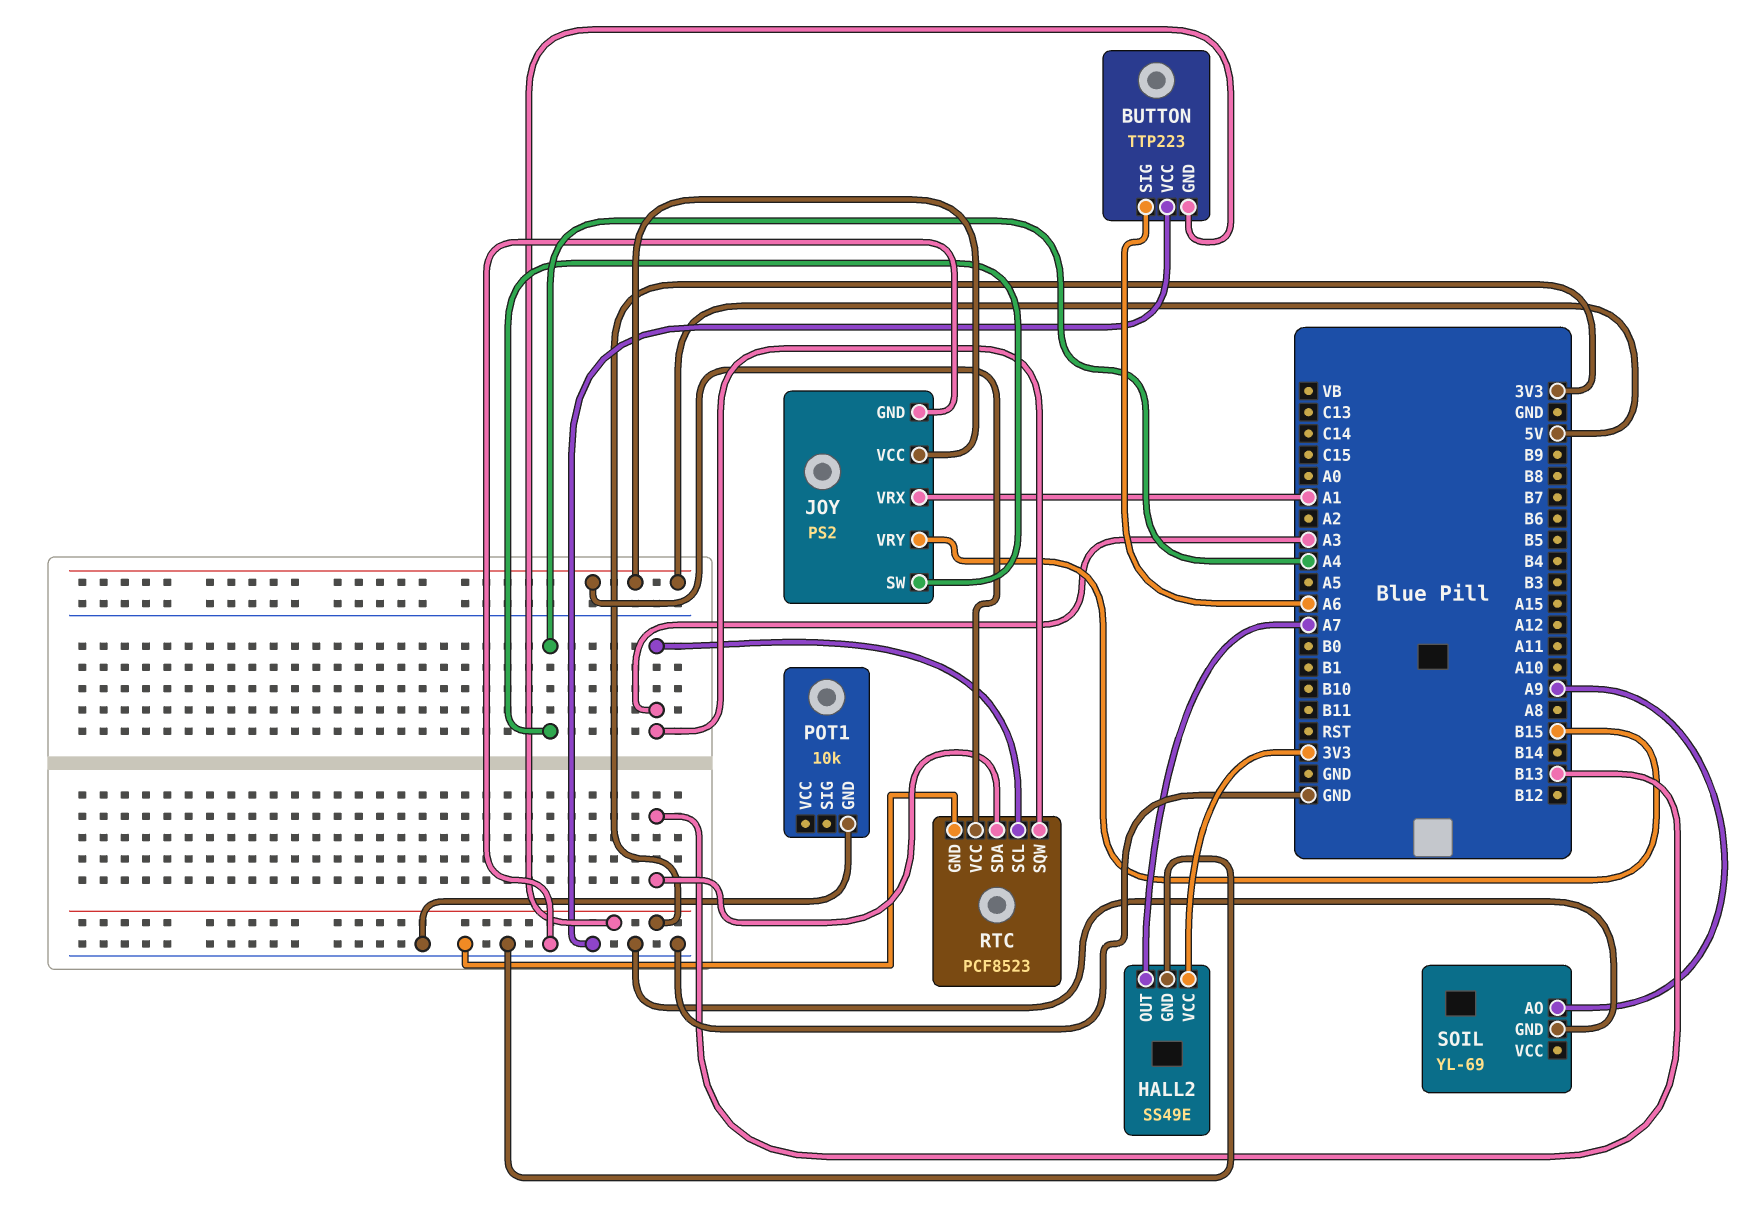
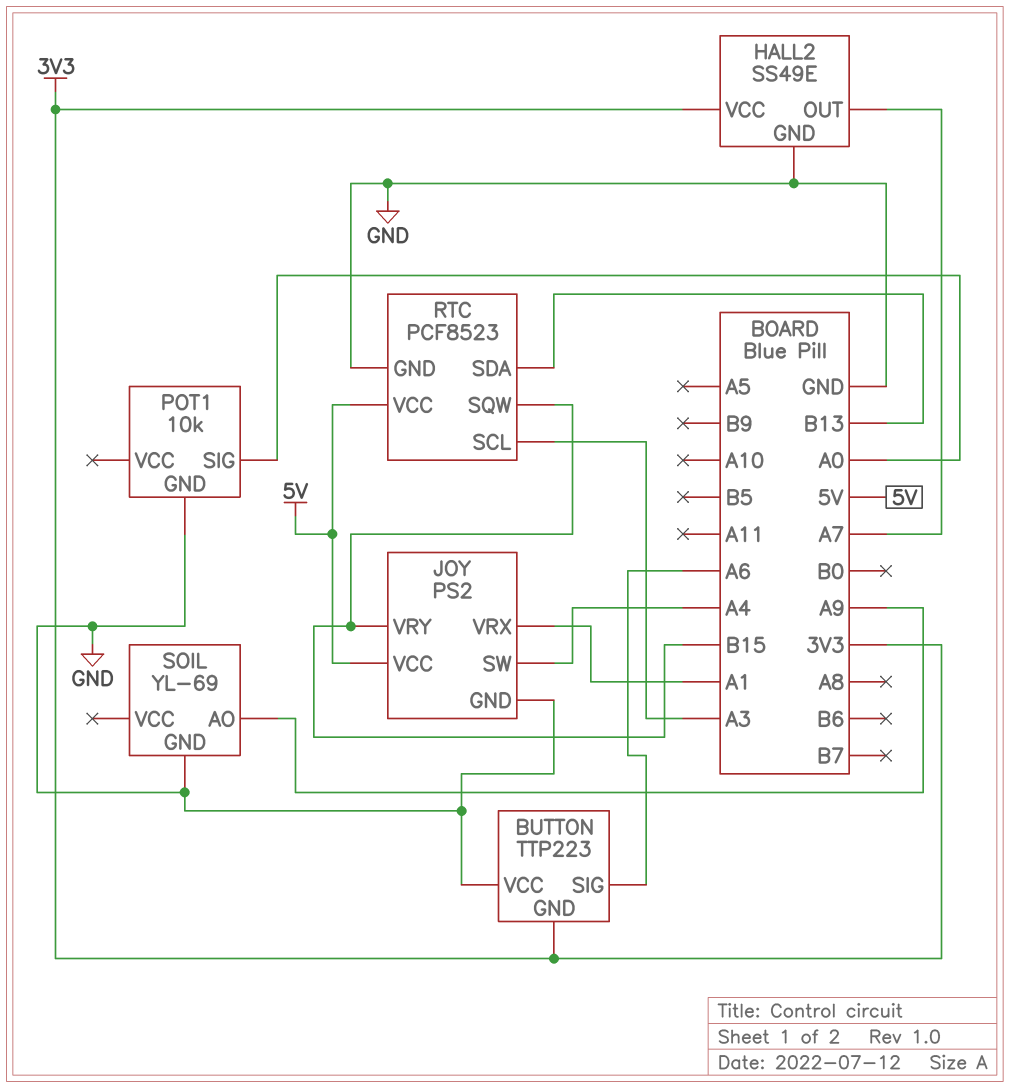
POT1 pin SIG: none -> A0
RTC pin SQW: A3 -> B15

